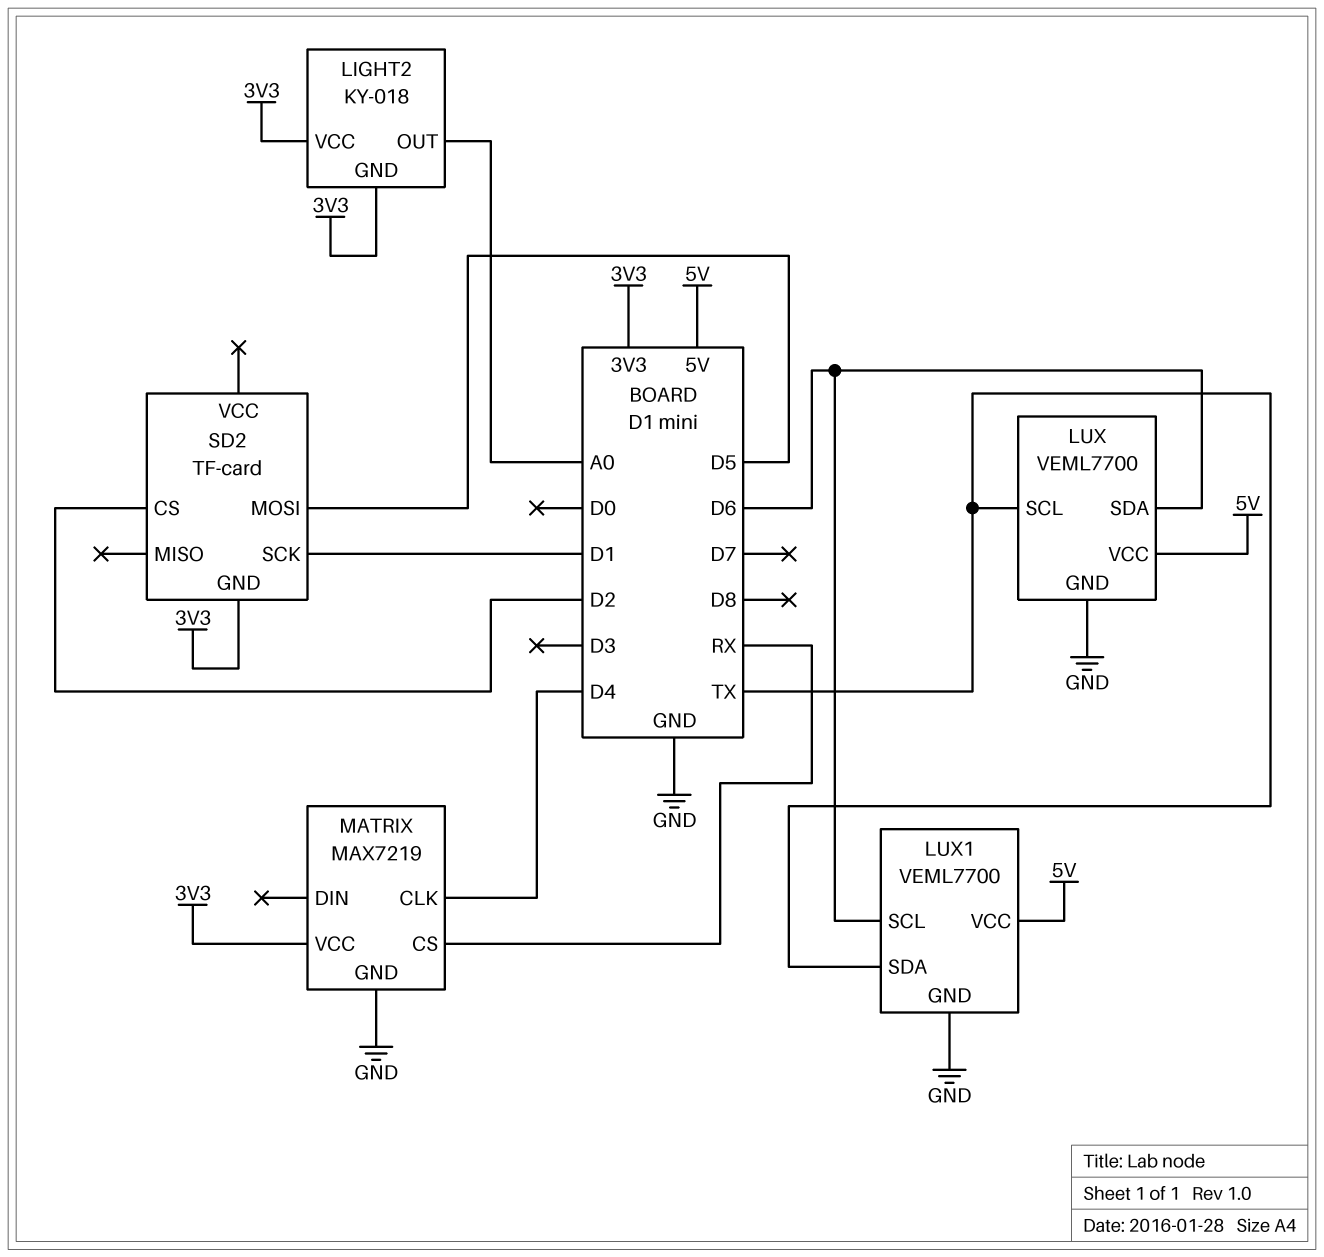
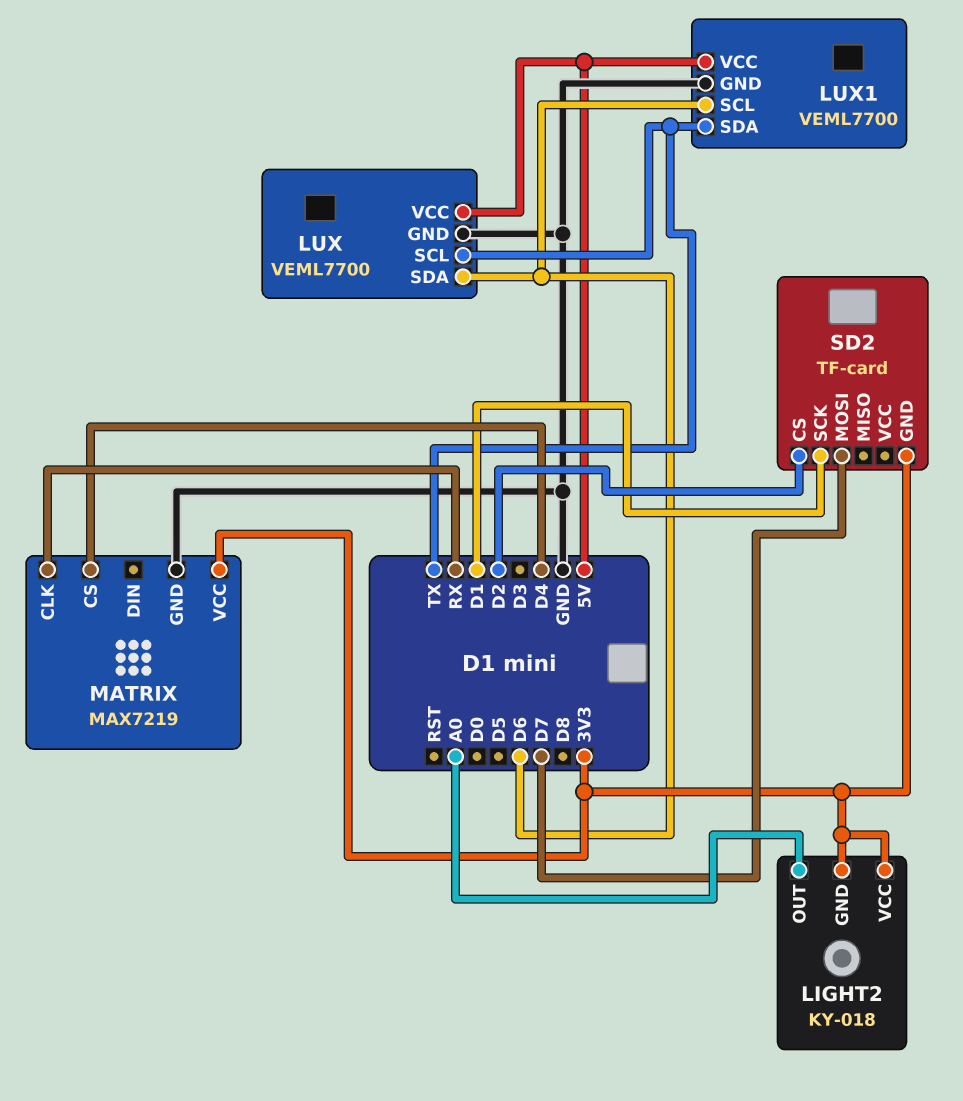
MATRIX pin CLK: D4 -> RX
MATRIX pin CS: RX -> D4
SD2 pin MOSI: D5 -> D7

